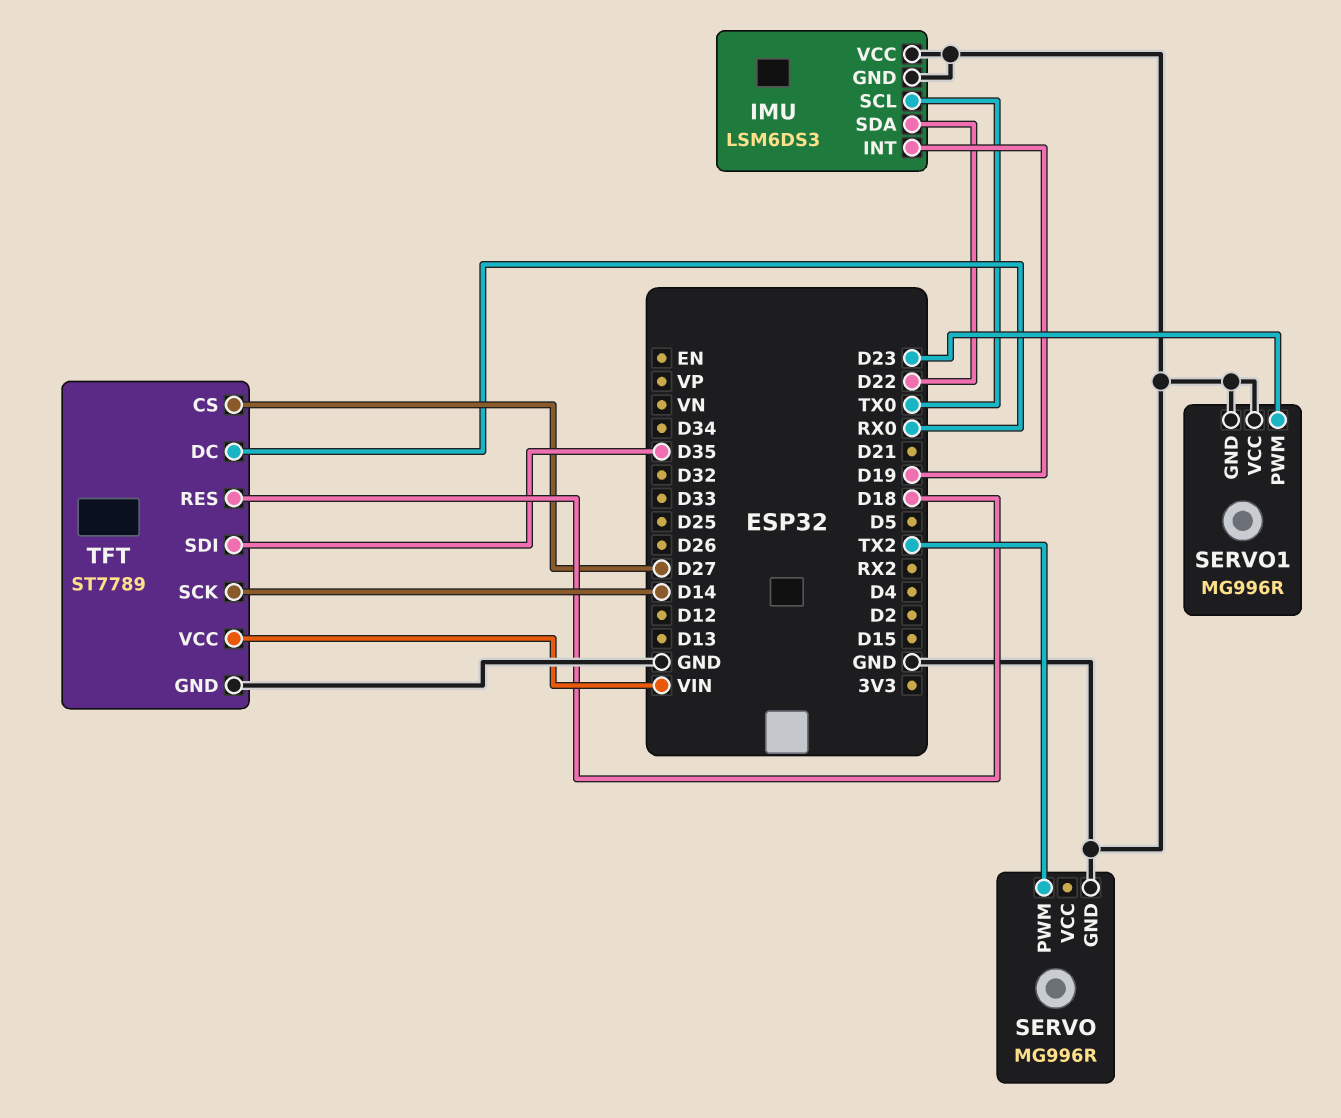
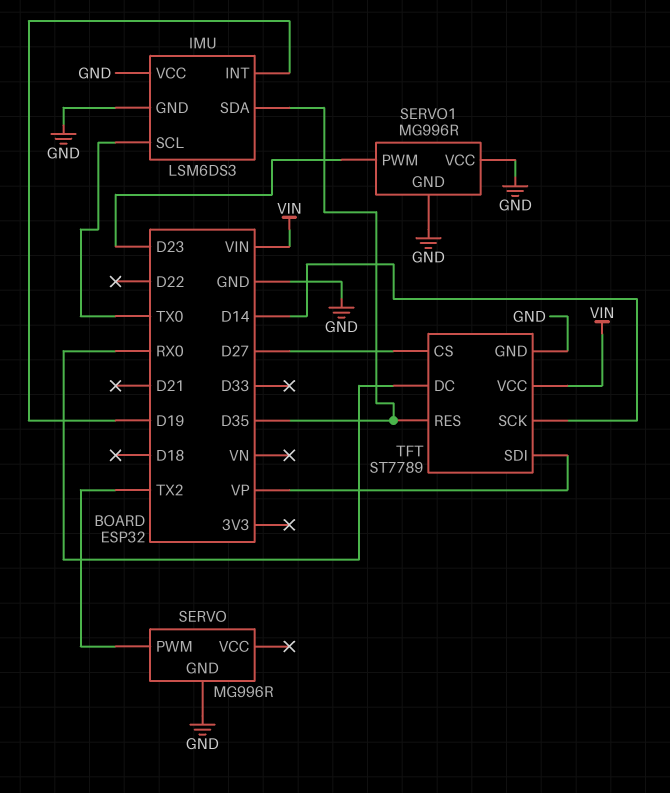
IMU pin SDA: D22 -> D35
TFT pin RES: D18 -> D35
TFT pin SDI: D35 -> VP

